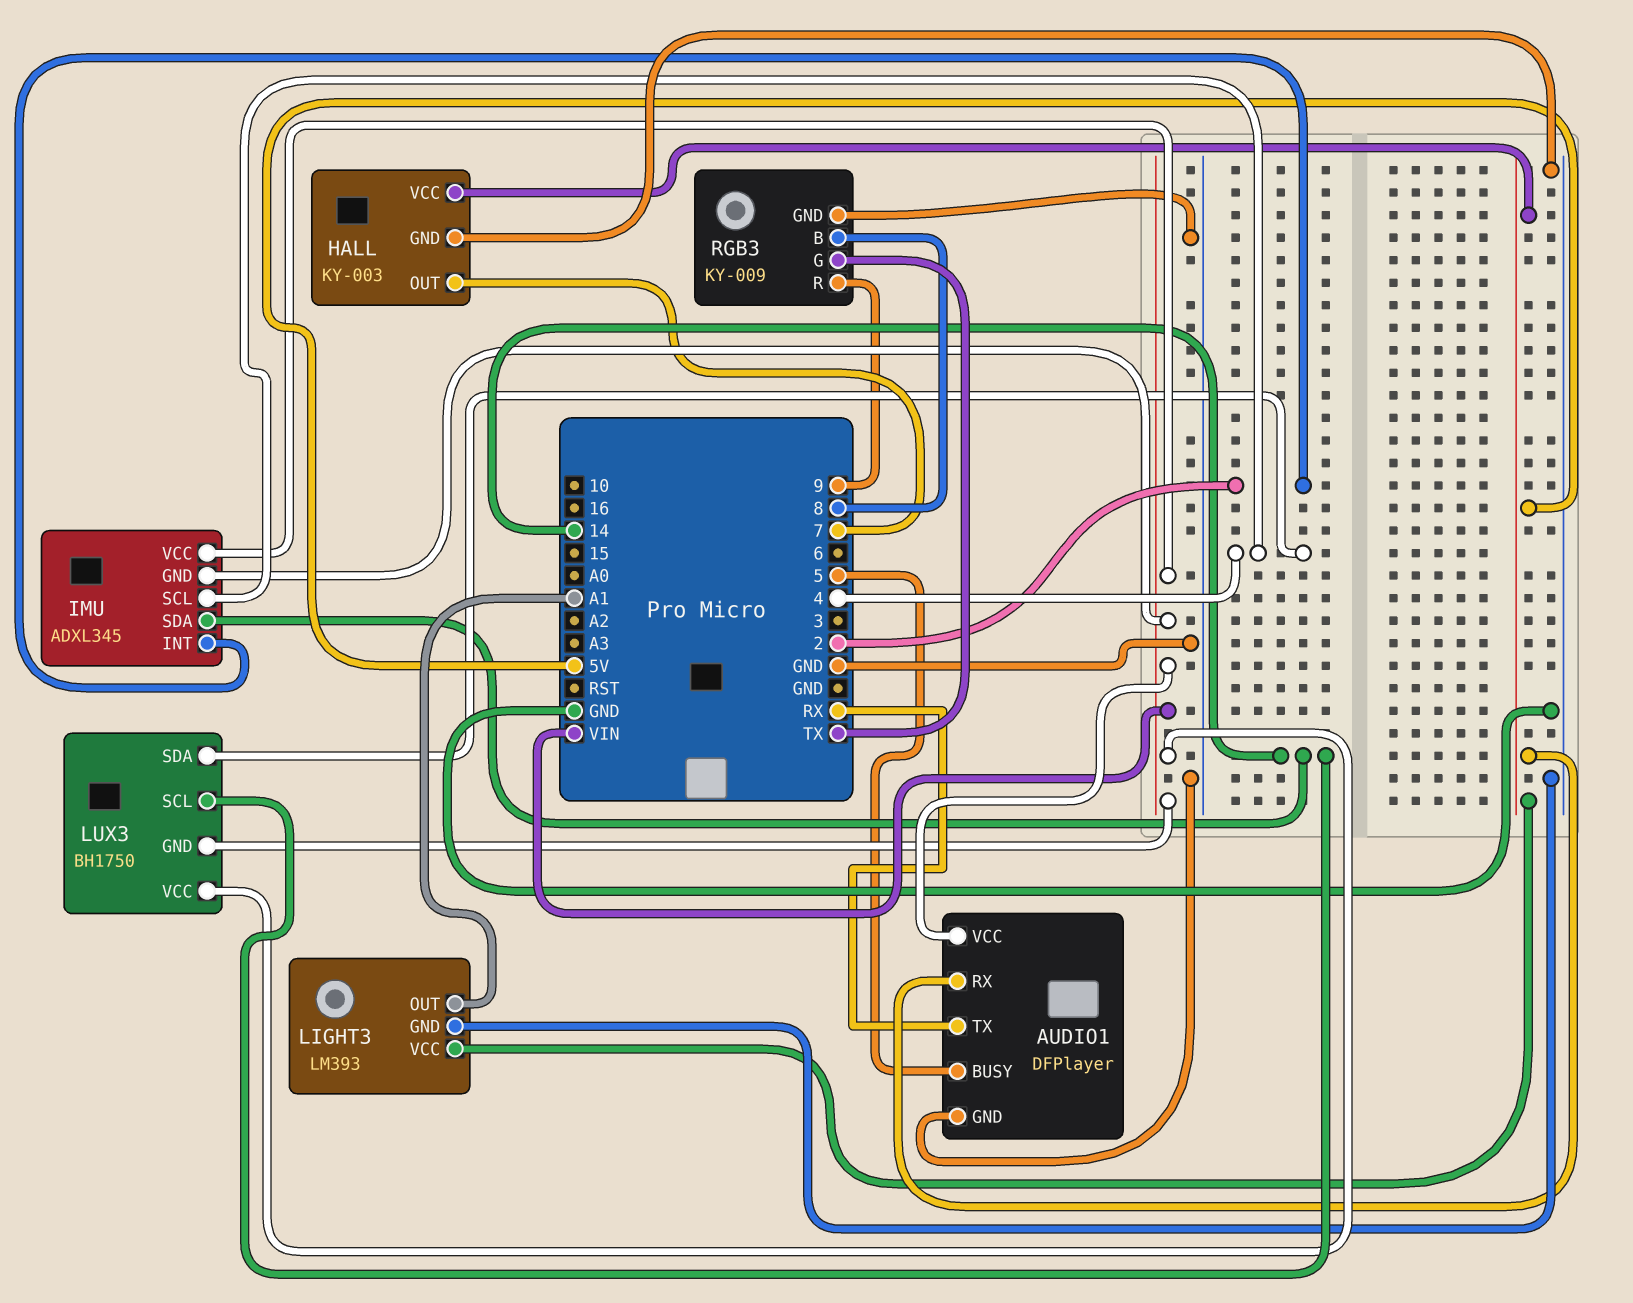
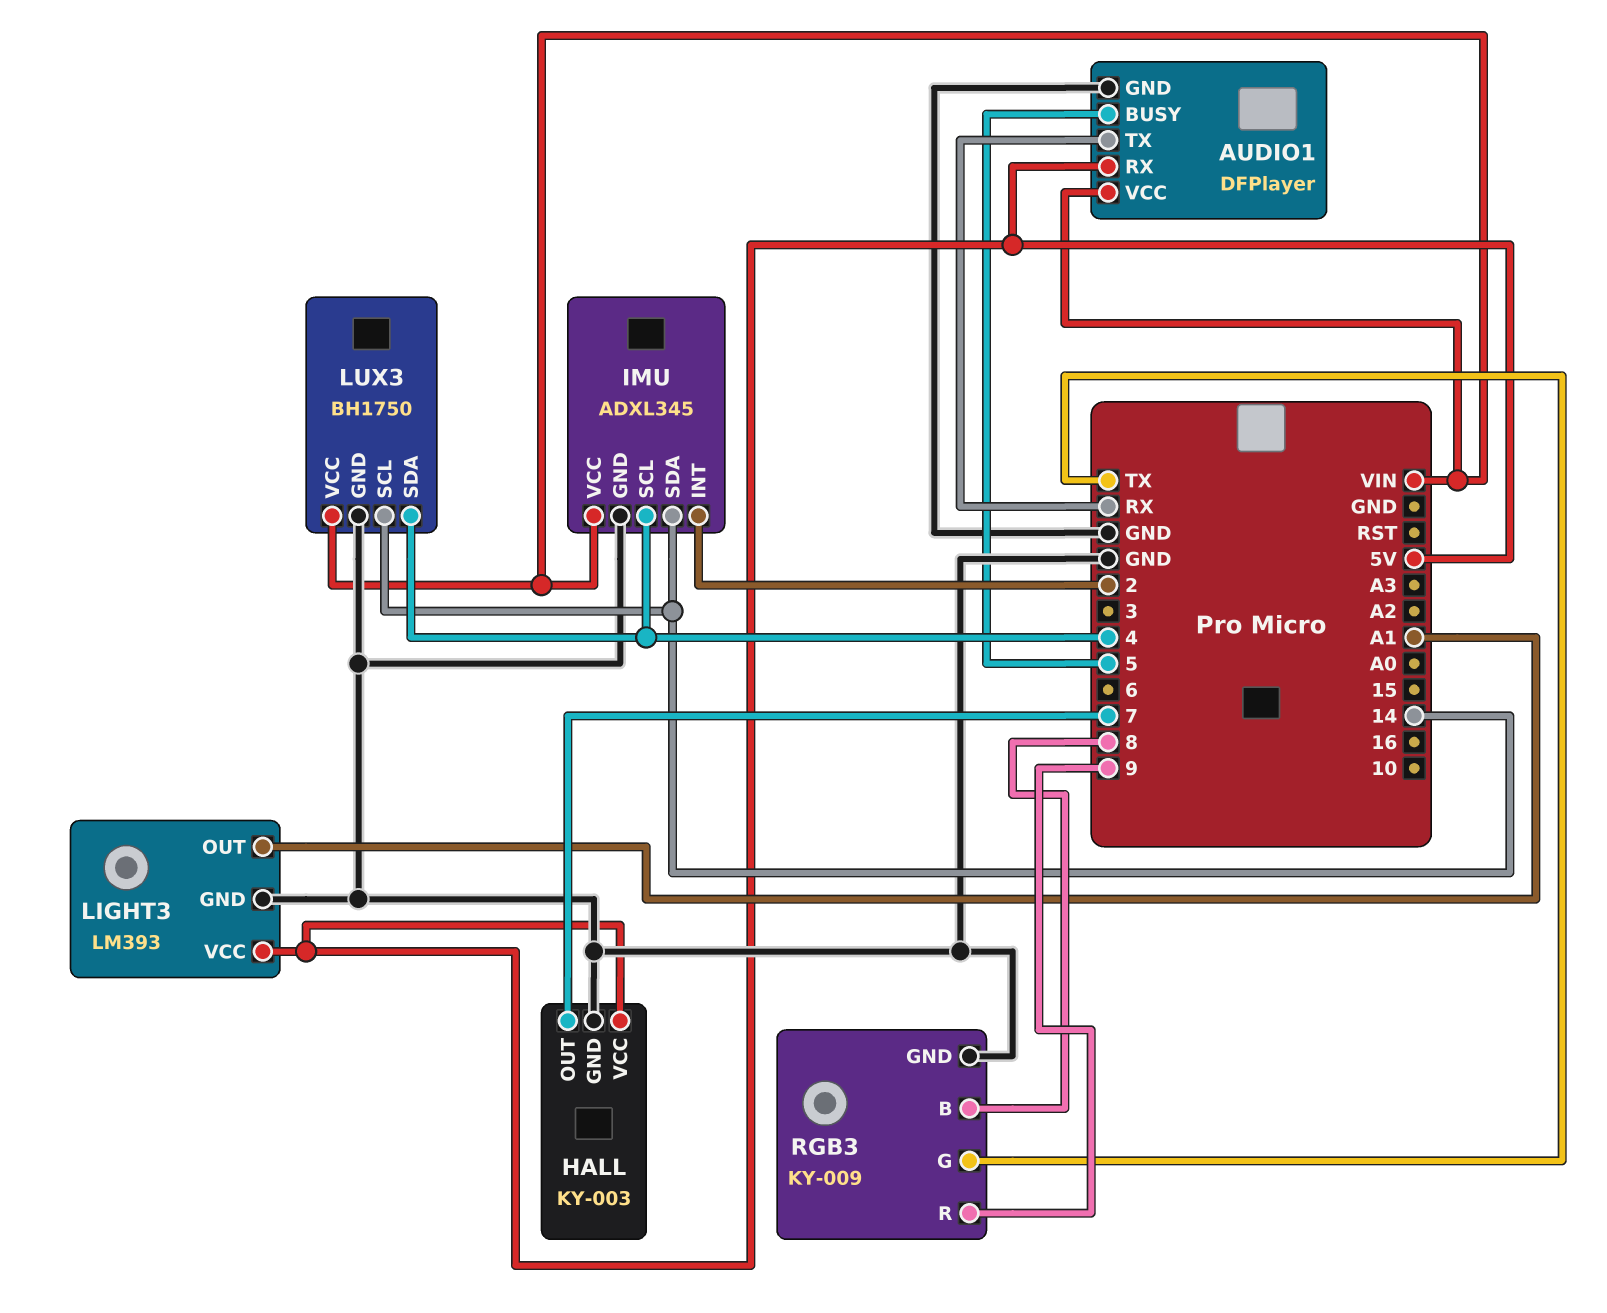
IMU pin GND: VIN -> GND
LUX3 pin GND: VIN -> GND

